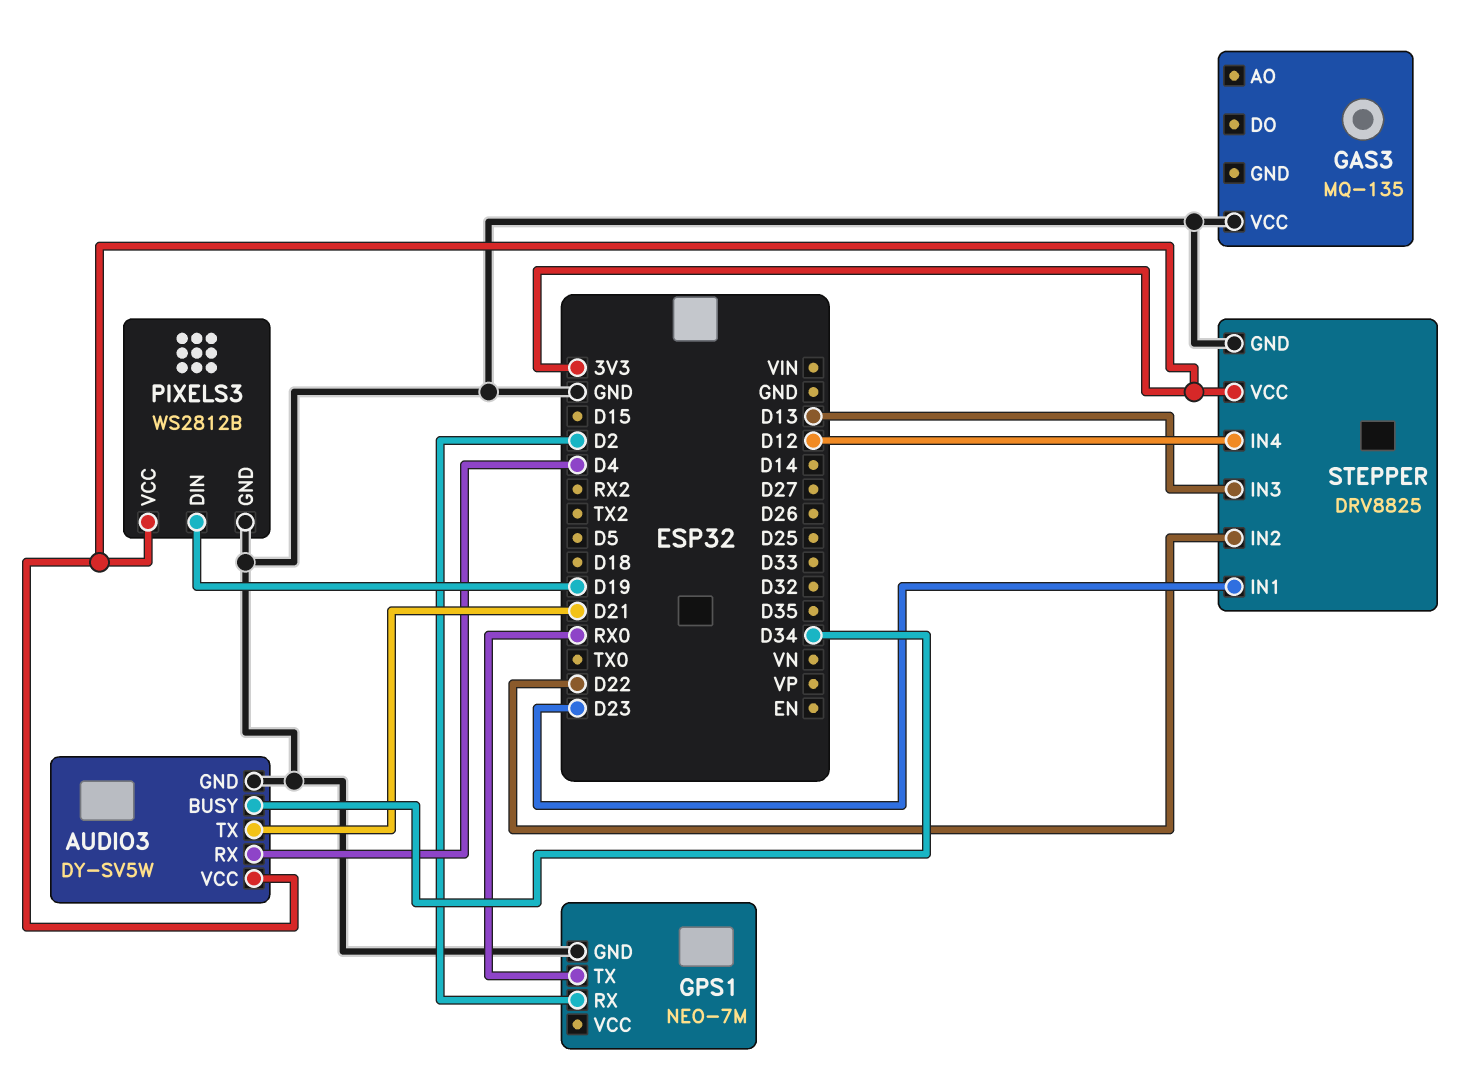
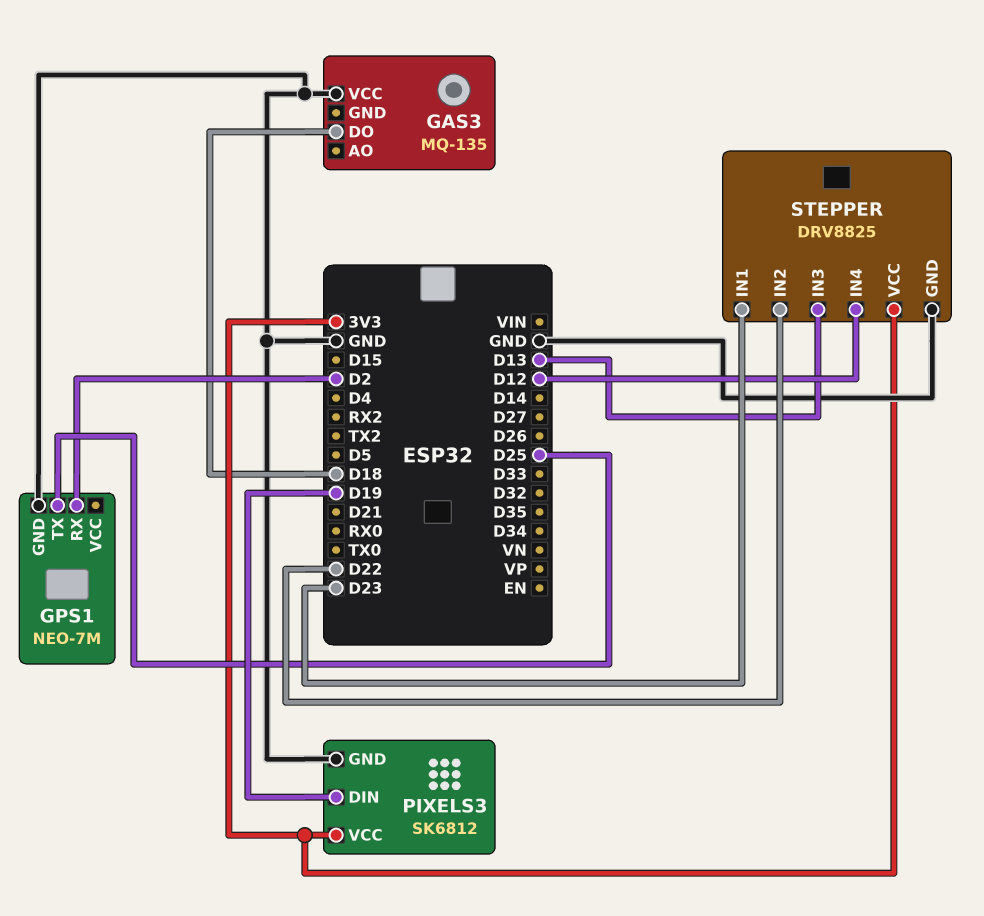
AUDIO3: DY-SV5W -> none
AUDIO3 pin BUSY: D34 -> none
AUDIO3 pin GND: GND -> none
AUDIO3 pin RX: D4 -> none
AUDIO3 pin TX: D21 -> none
AUDIO3 pin VCC: 3V3 -> none
GAS3 pin DO: none -> D18
GPS1 pin TX: RX0 -> D25
PIXELS3: WS2812B -> SK6812

